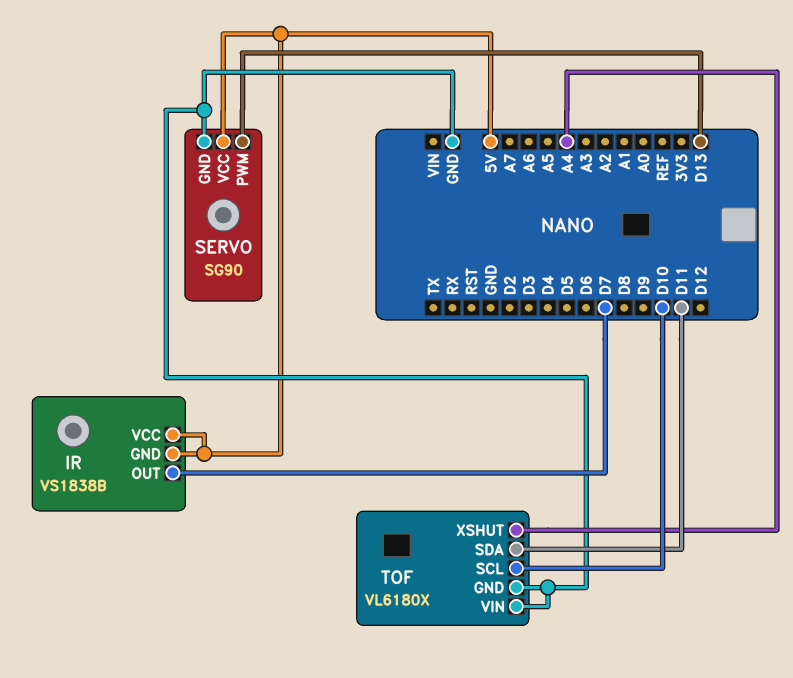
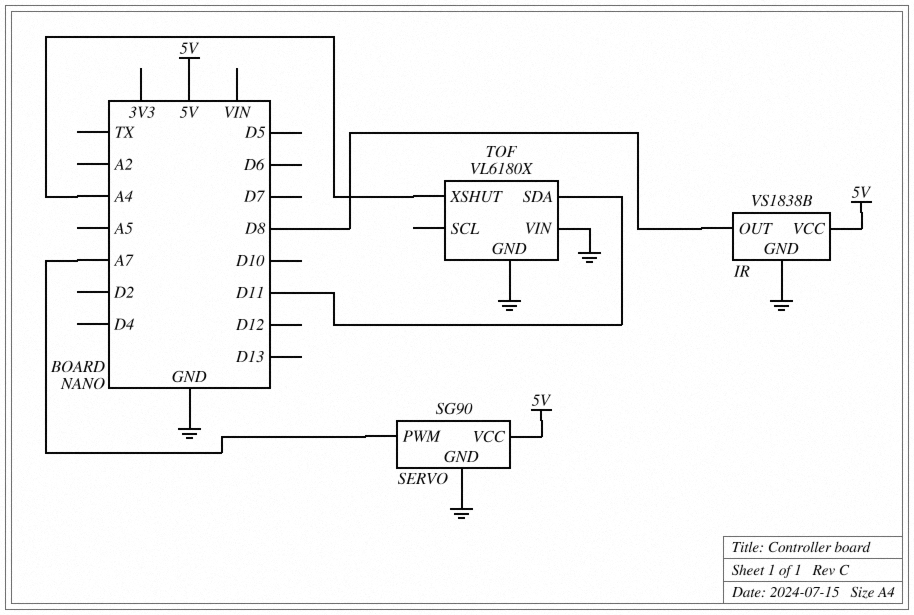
IR pin GND: 5V -> GND
IR pin OUT: D7 -> D8
SERVO pin PWM: D13 -> A7
TOF pin SCL: D10 -> none

